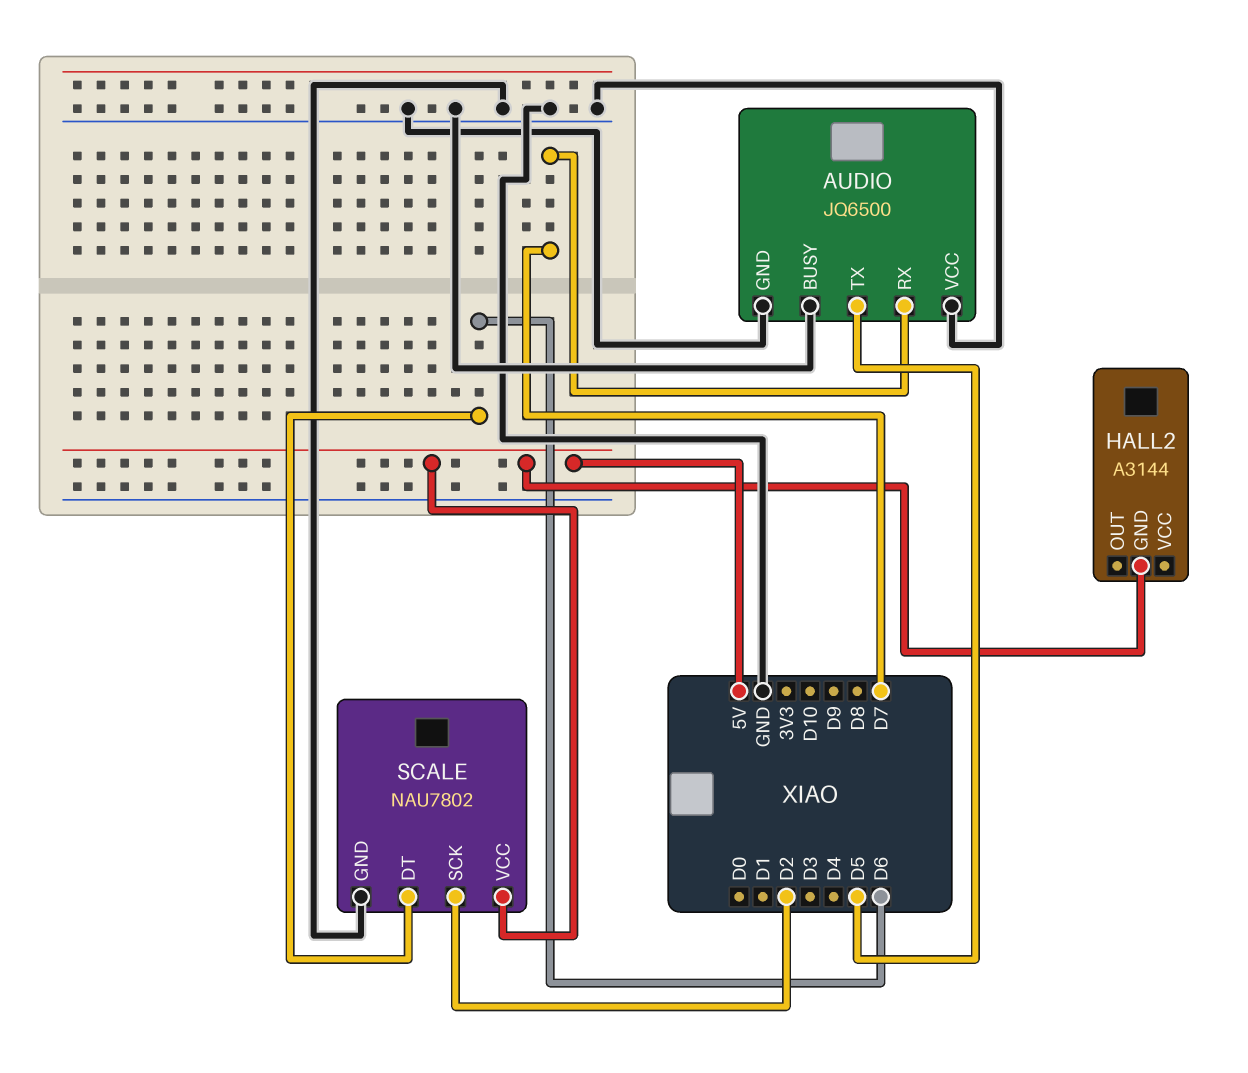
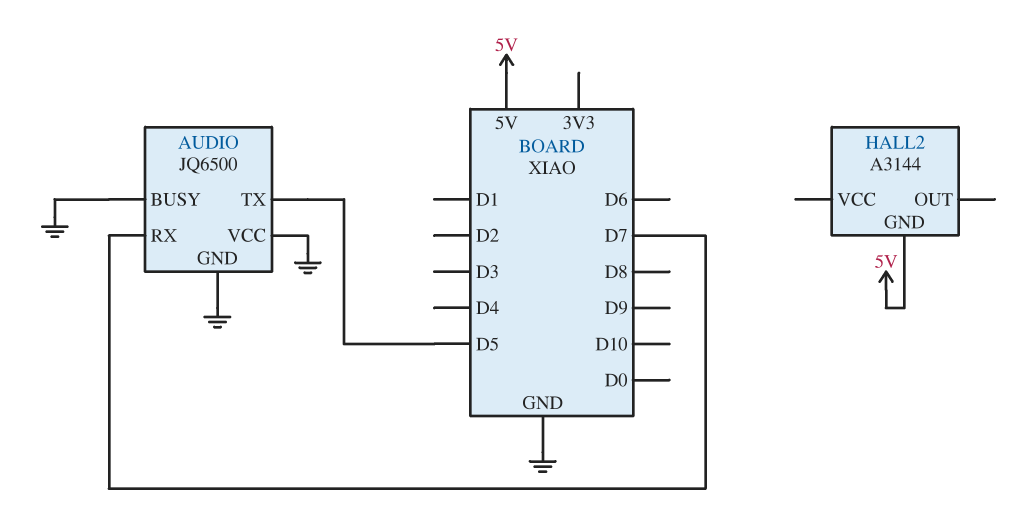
SCALE: NAU7802 -> none
SCALE pin DT: D6 -> none
SCALE pin GND: GND -> none
SCALE pin SCK: D2 -> none
SCALE pin VCC: 5V -> none

